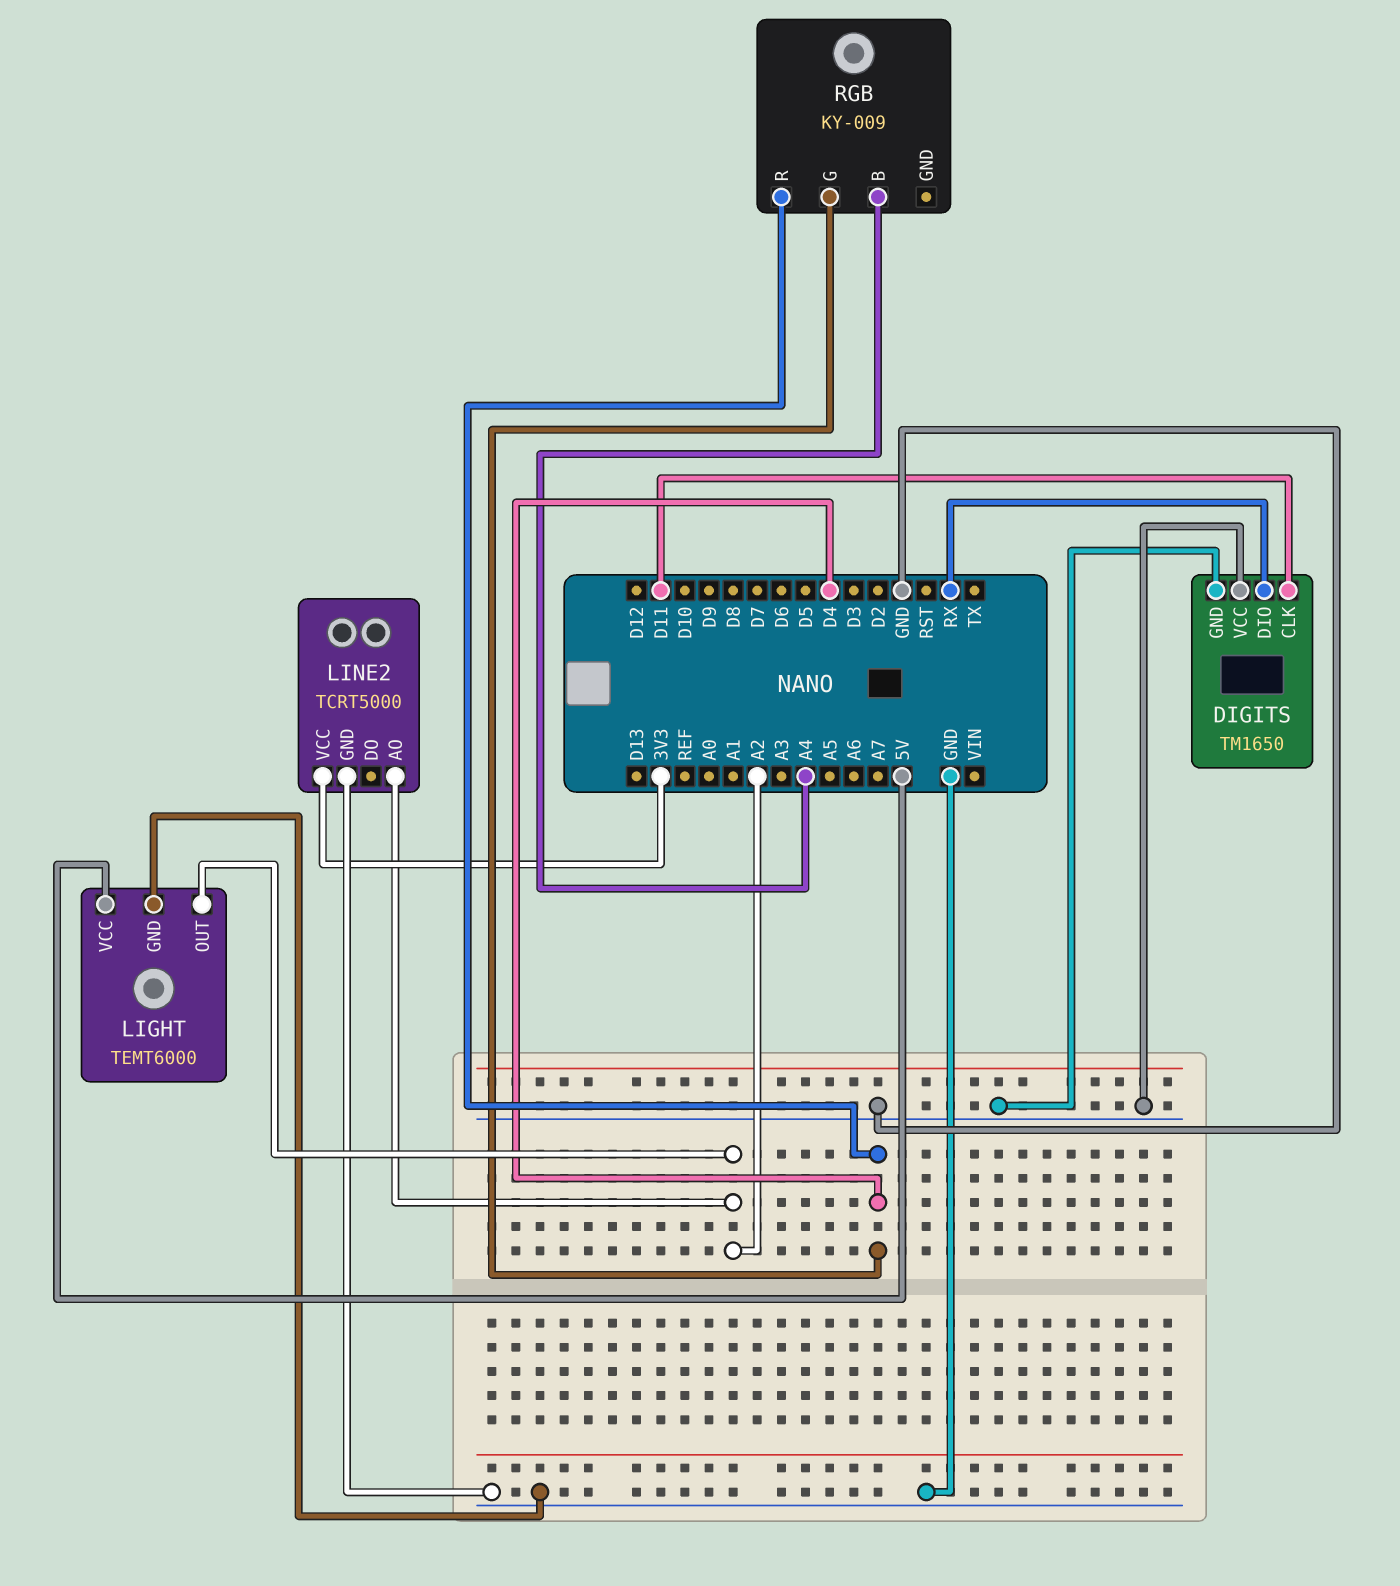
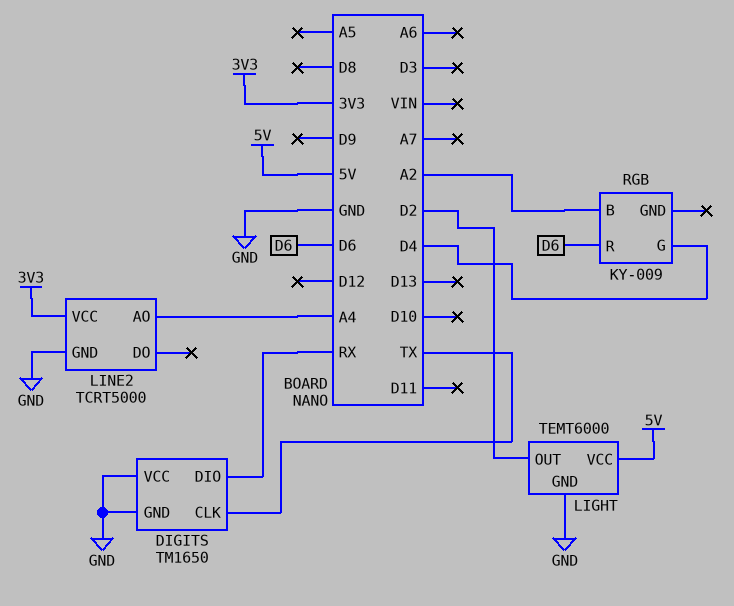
DIGITS pin CLK: D11 -> TX
LIGHT pin OUT: A2 -> D2
LINE2 pin AO: A2 -> A4
RGB pin B: A4 -> A2
RGB pin R: D4 -> D6

